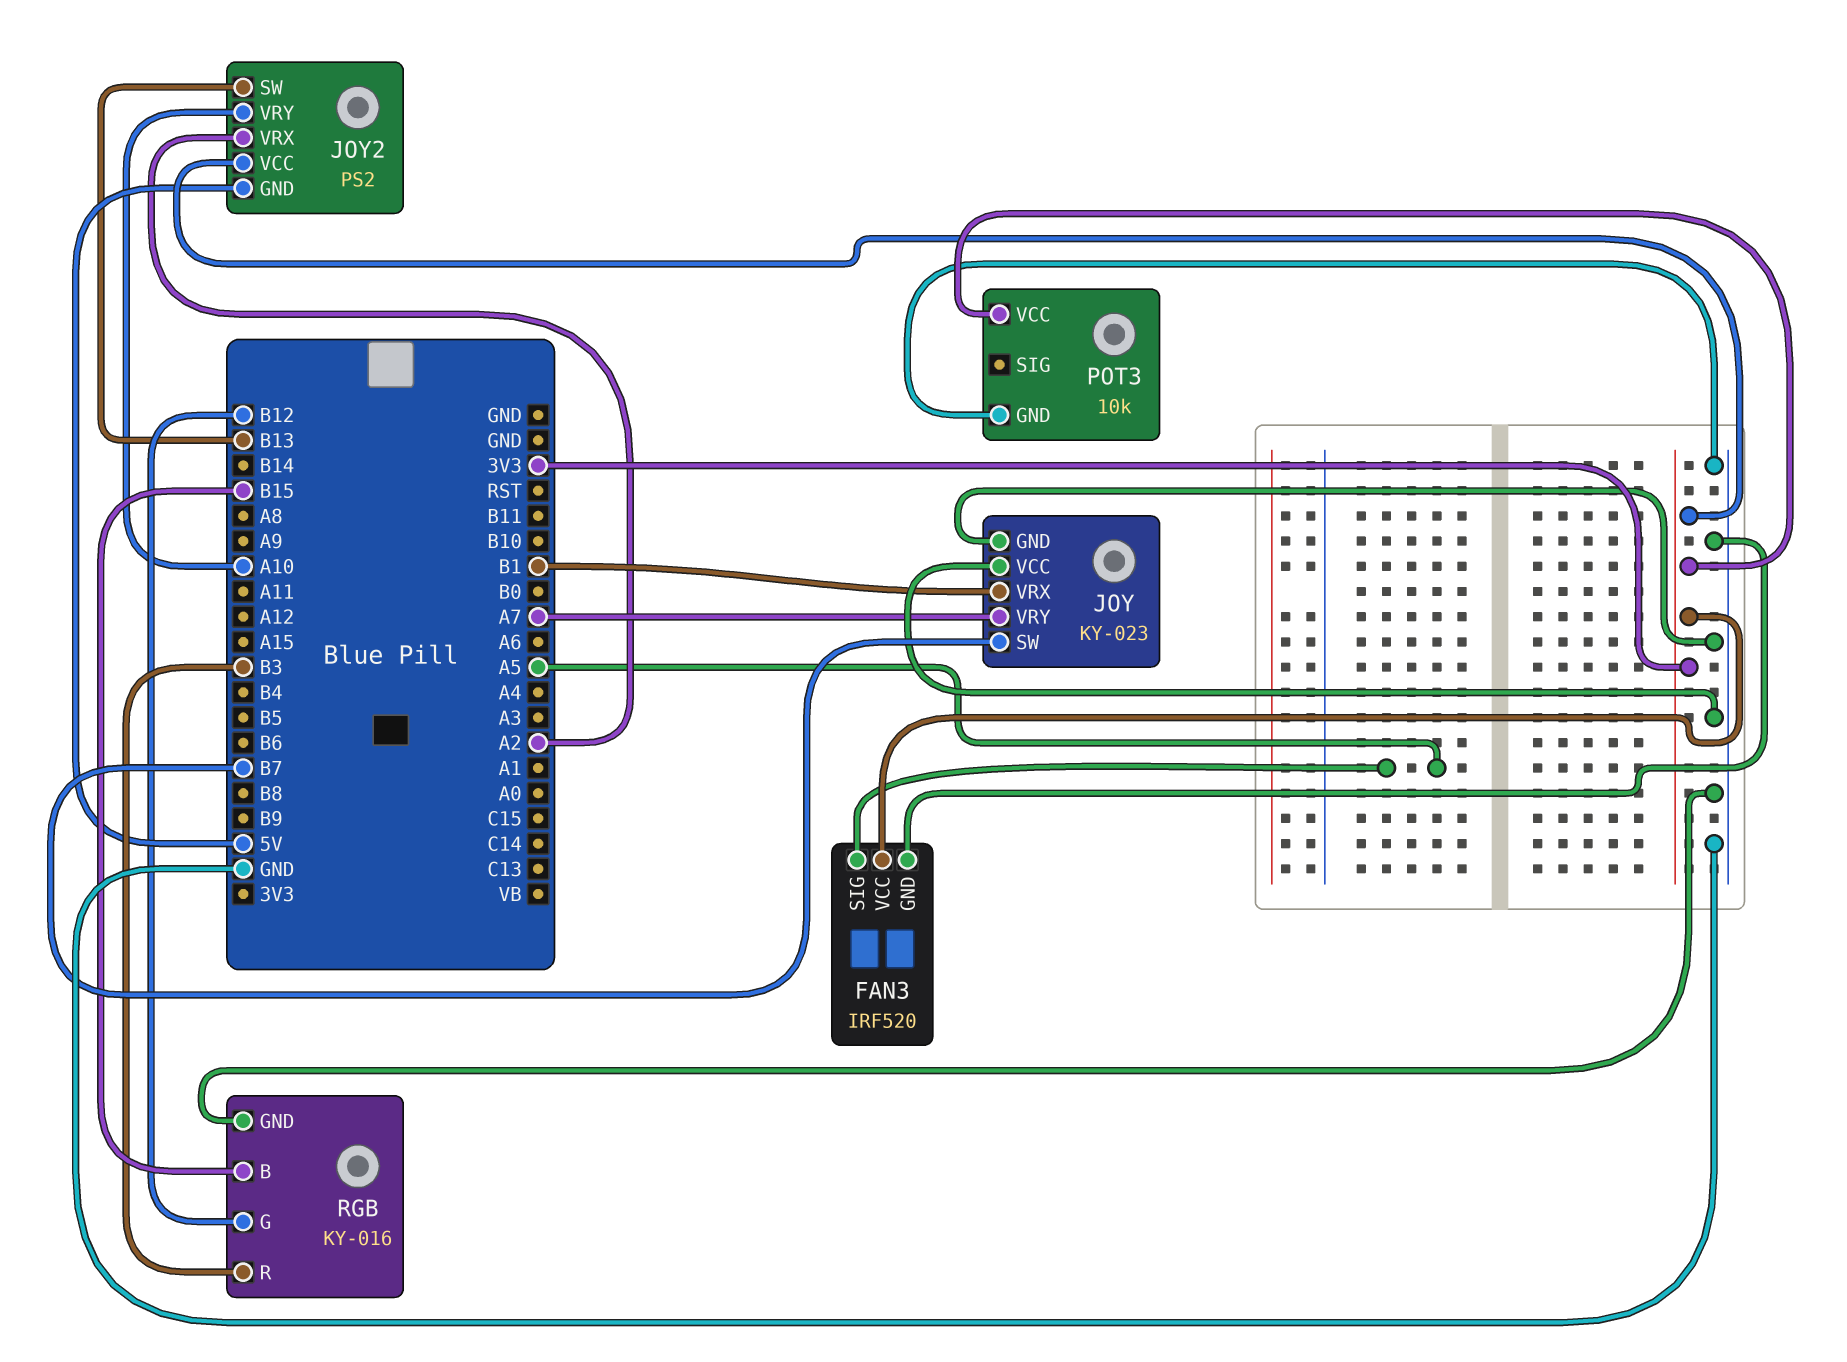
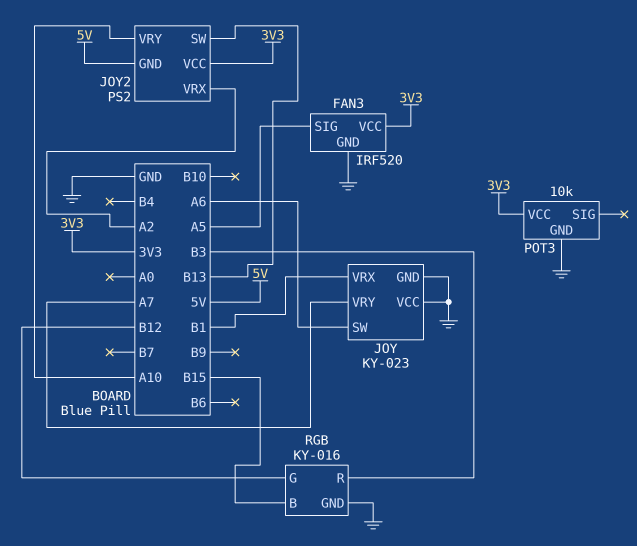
JOY pin SW: B7 -> A6

